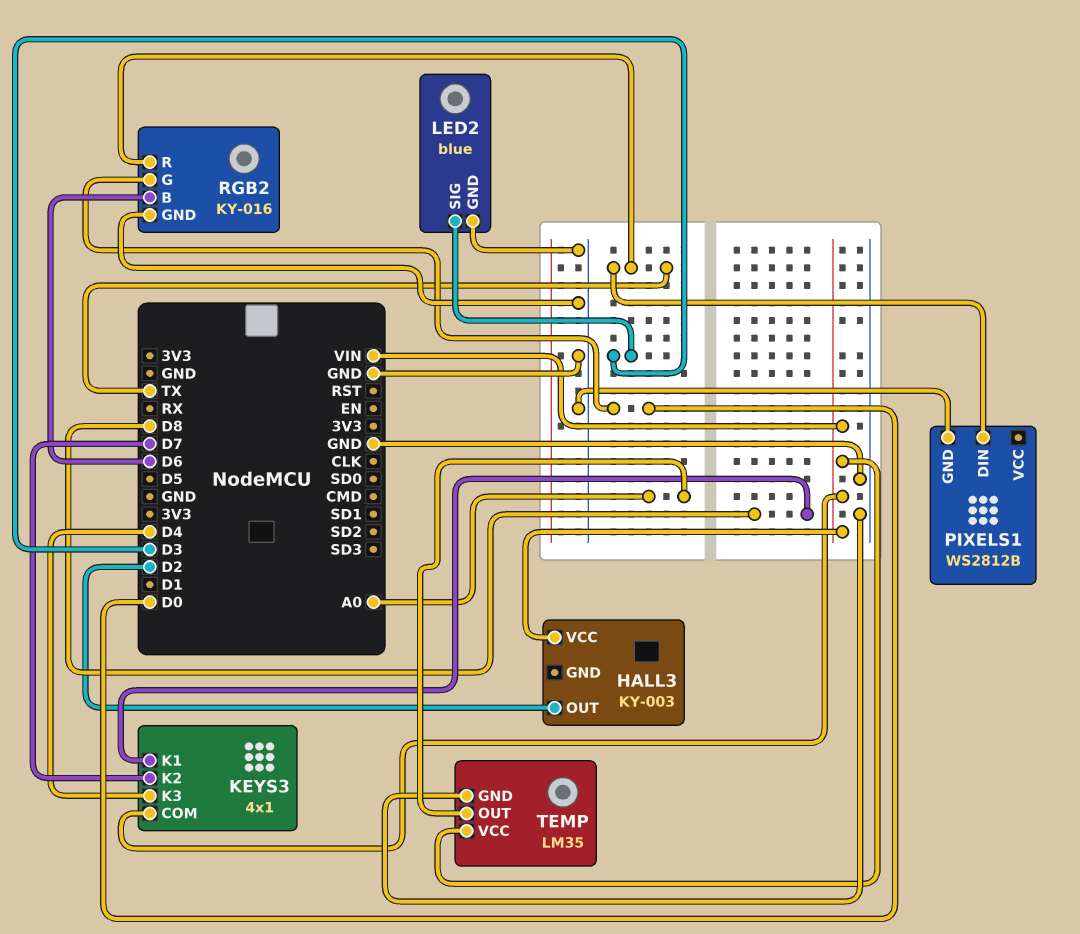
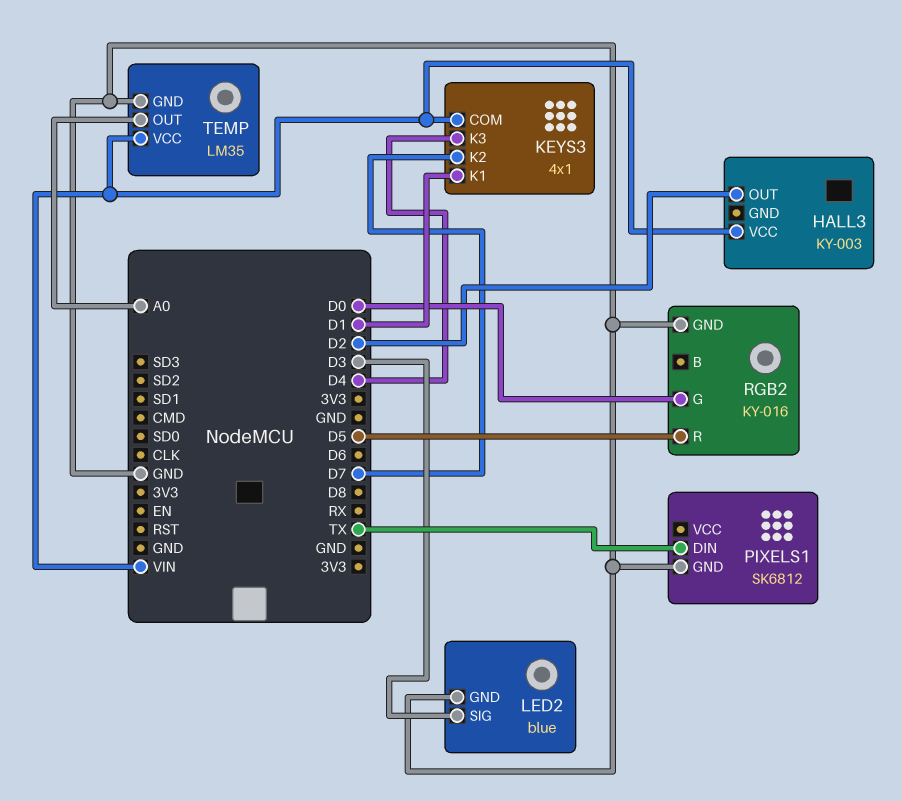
KEYS3 pin K1: D8 -> D1
PIXELS1: WS2812B -> SK6812
RGB2 pin B: D6 -> none
RGB2 pin R: TX -> D5

